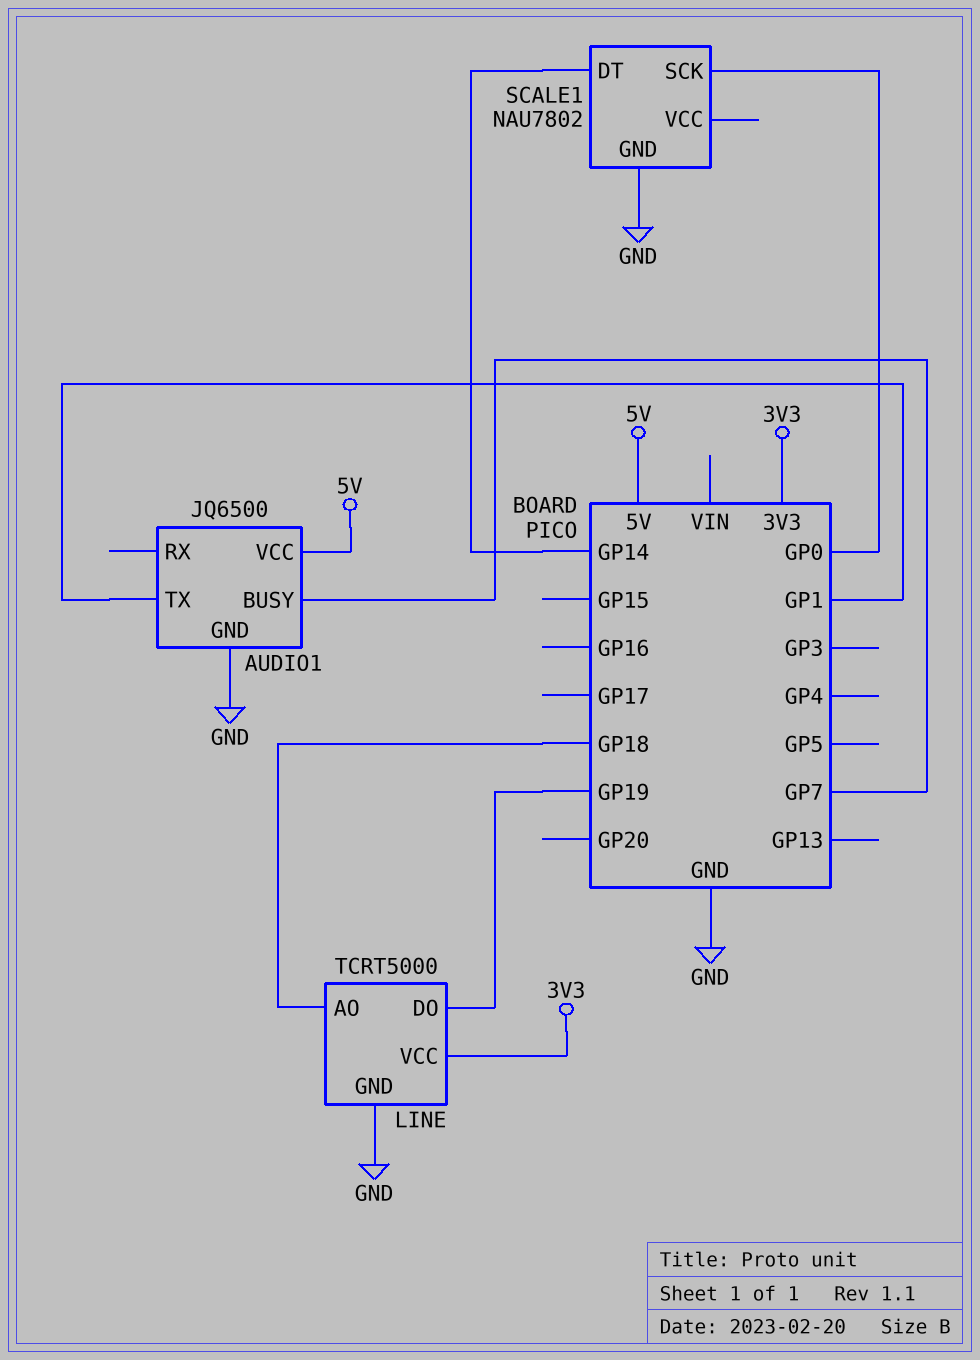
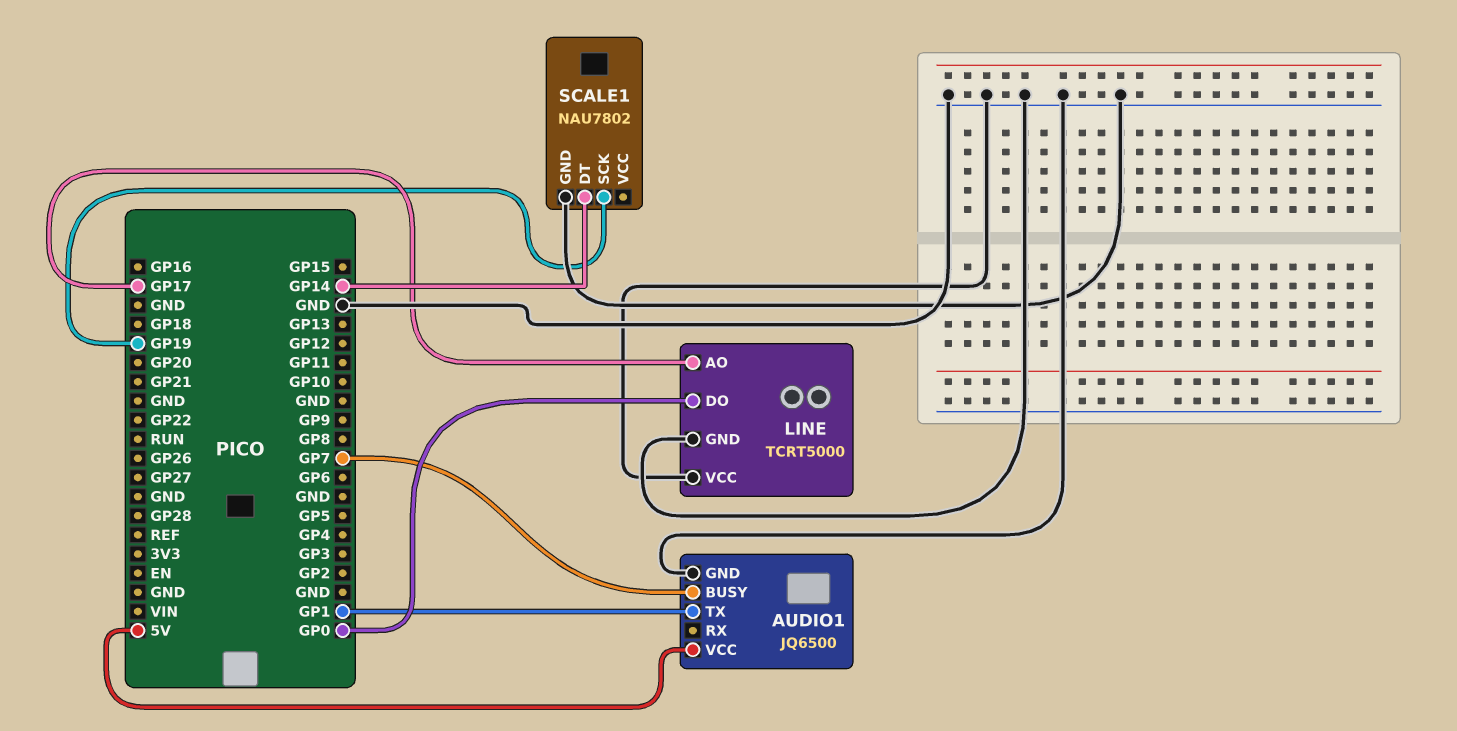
LINE pin AO: GP18 -> GP17
LINE pin DO: GP19 -> GP0
LINE pin VCC: 3V3 -> GND
SCALE1 pin SCK: GP0 -> GP19

